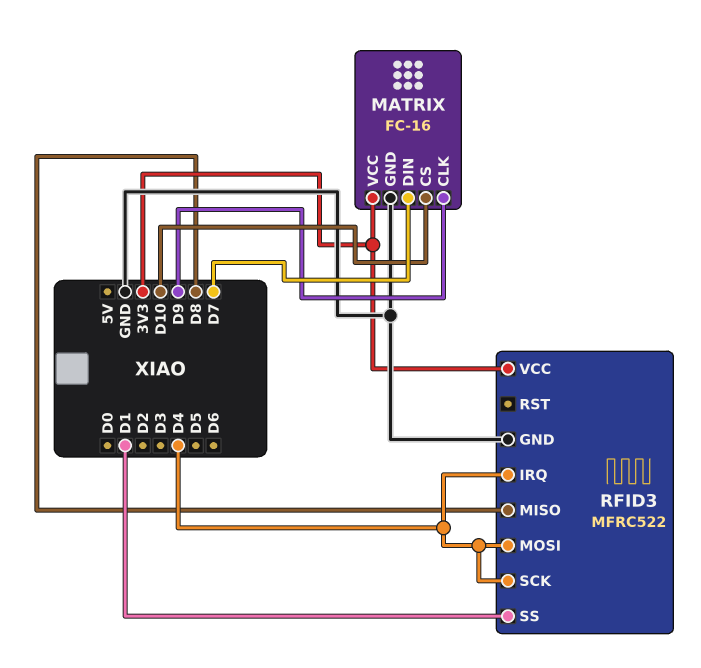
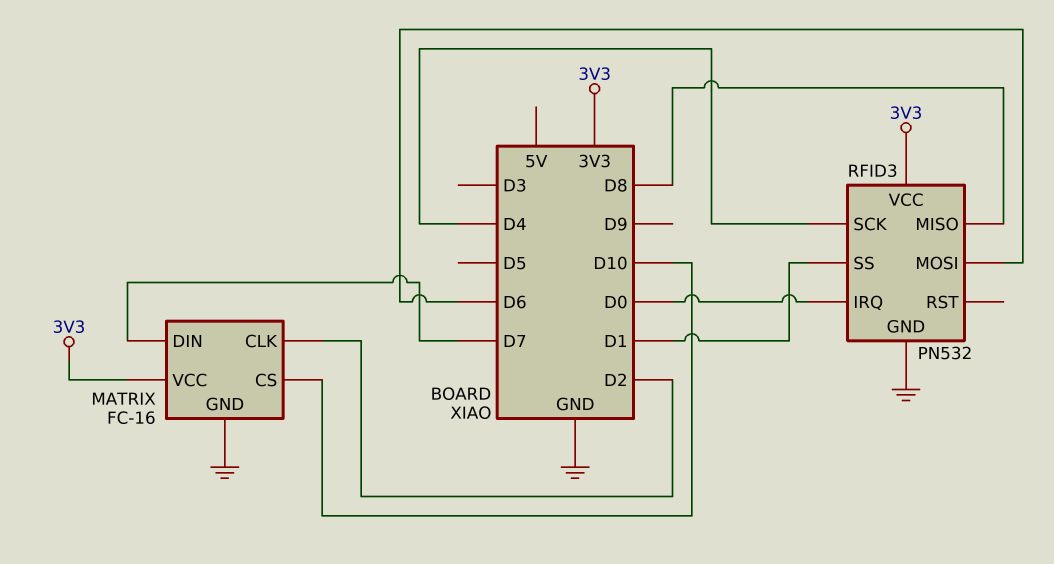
MATRIX pin CLK: D9 -> D2
RFID3: MFRC522 -> PN532
RFID3 pin IRQ: D4 -> D0
RFID3 pin MOSI: D4 -> D6

